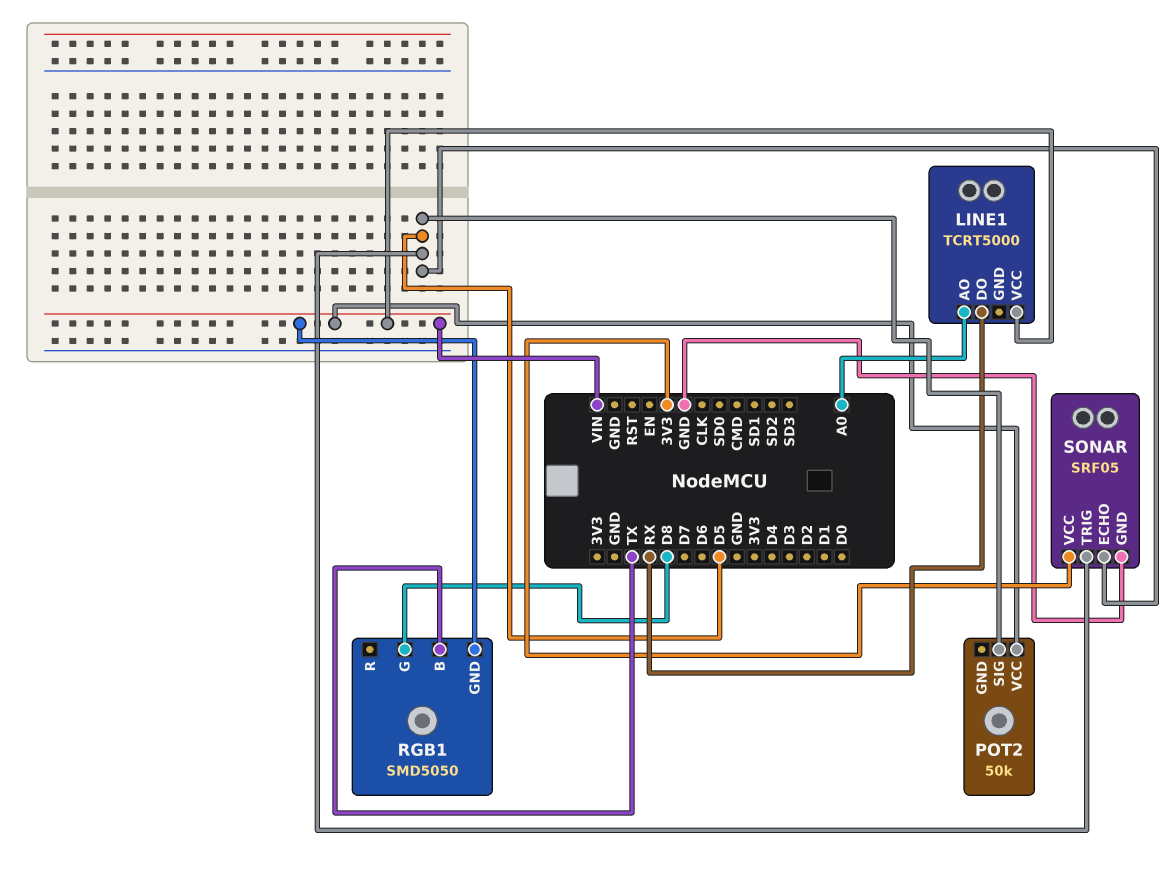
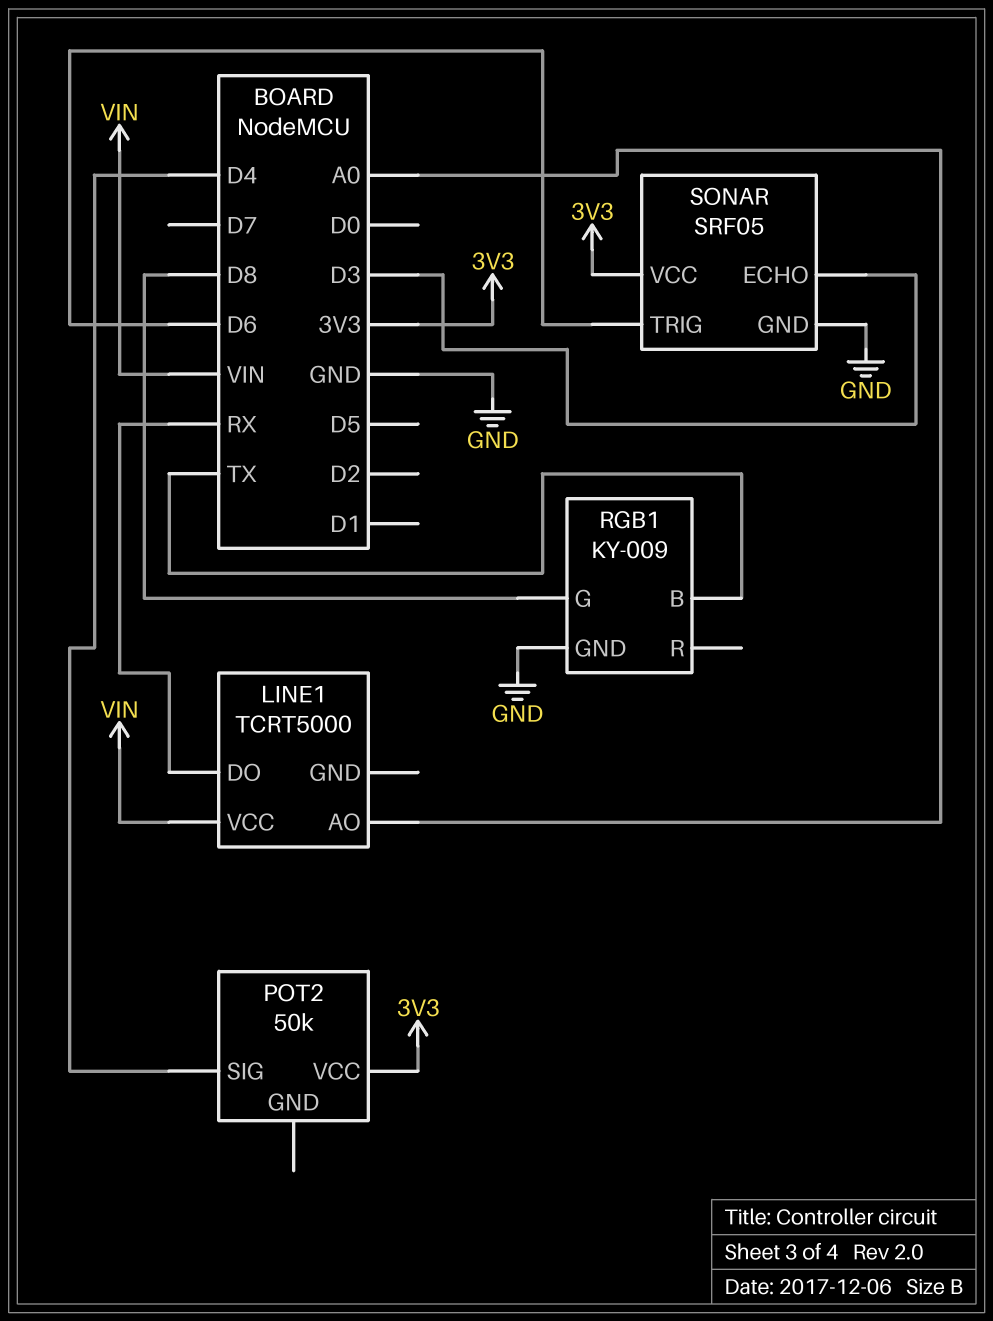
POT2 pin SIG: D5 -> D4
POT2 pin VCC: VIN -> 3V3
RGB1: SMD5050 -> KY-009
RGB1 pin GND: VIN -> GND
SONAR pin ECHO: D5 -> D3
SONAR pin TRIG: D5 -> D6

